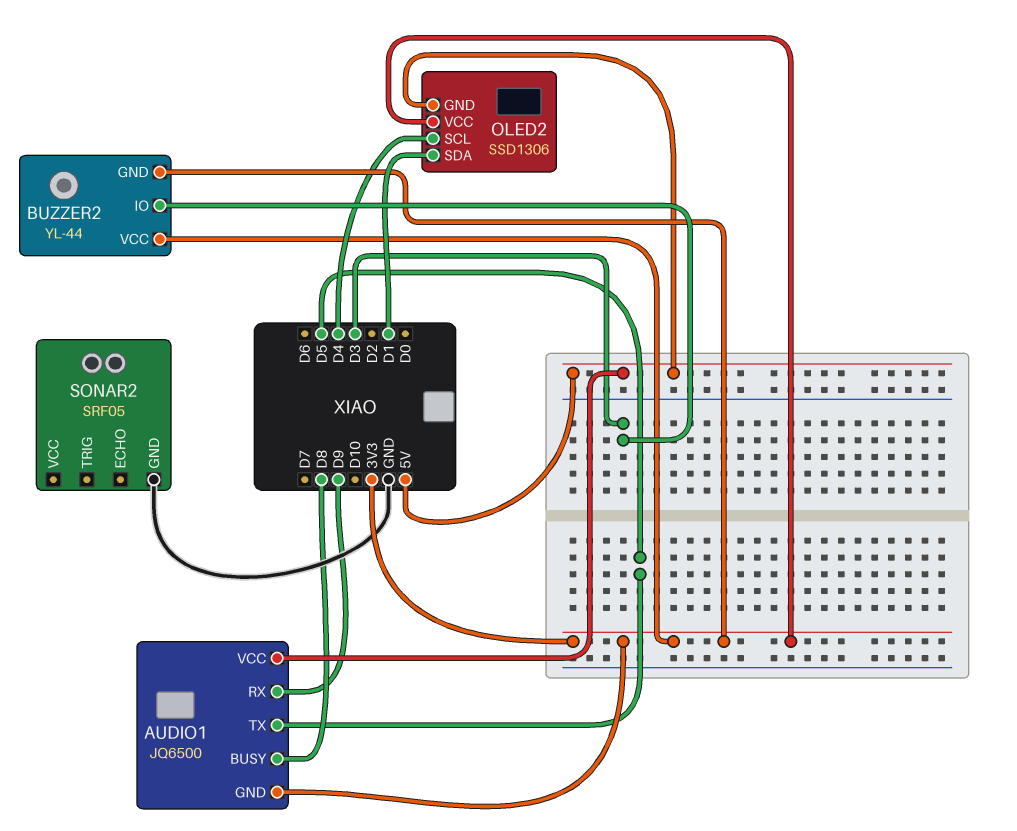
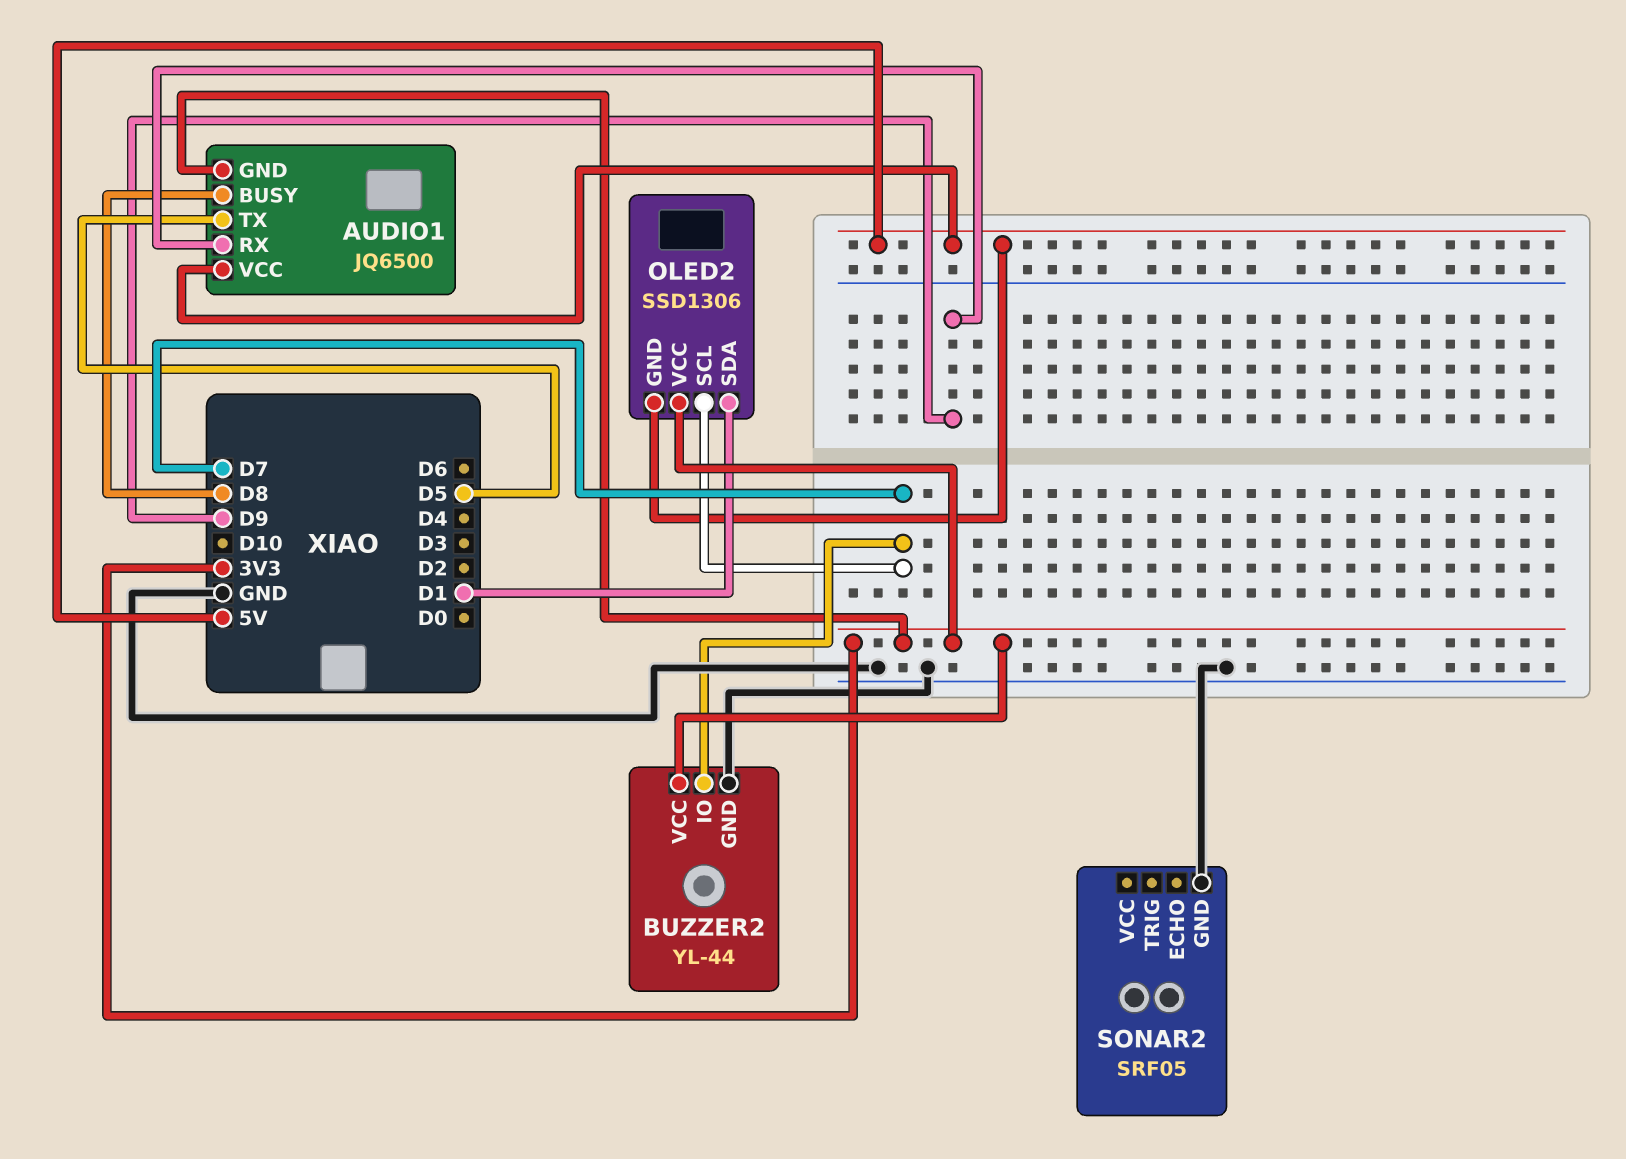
BUZZER2 pin GND: 3V3 -> GND
BUZZER2 pin IO: D3 -> D7
OLED2 pin SCL: D4 -> D7

